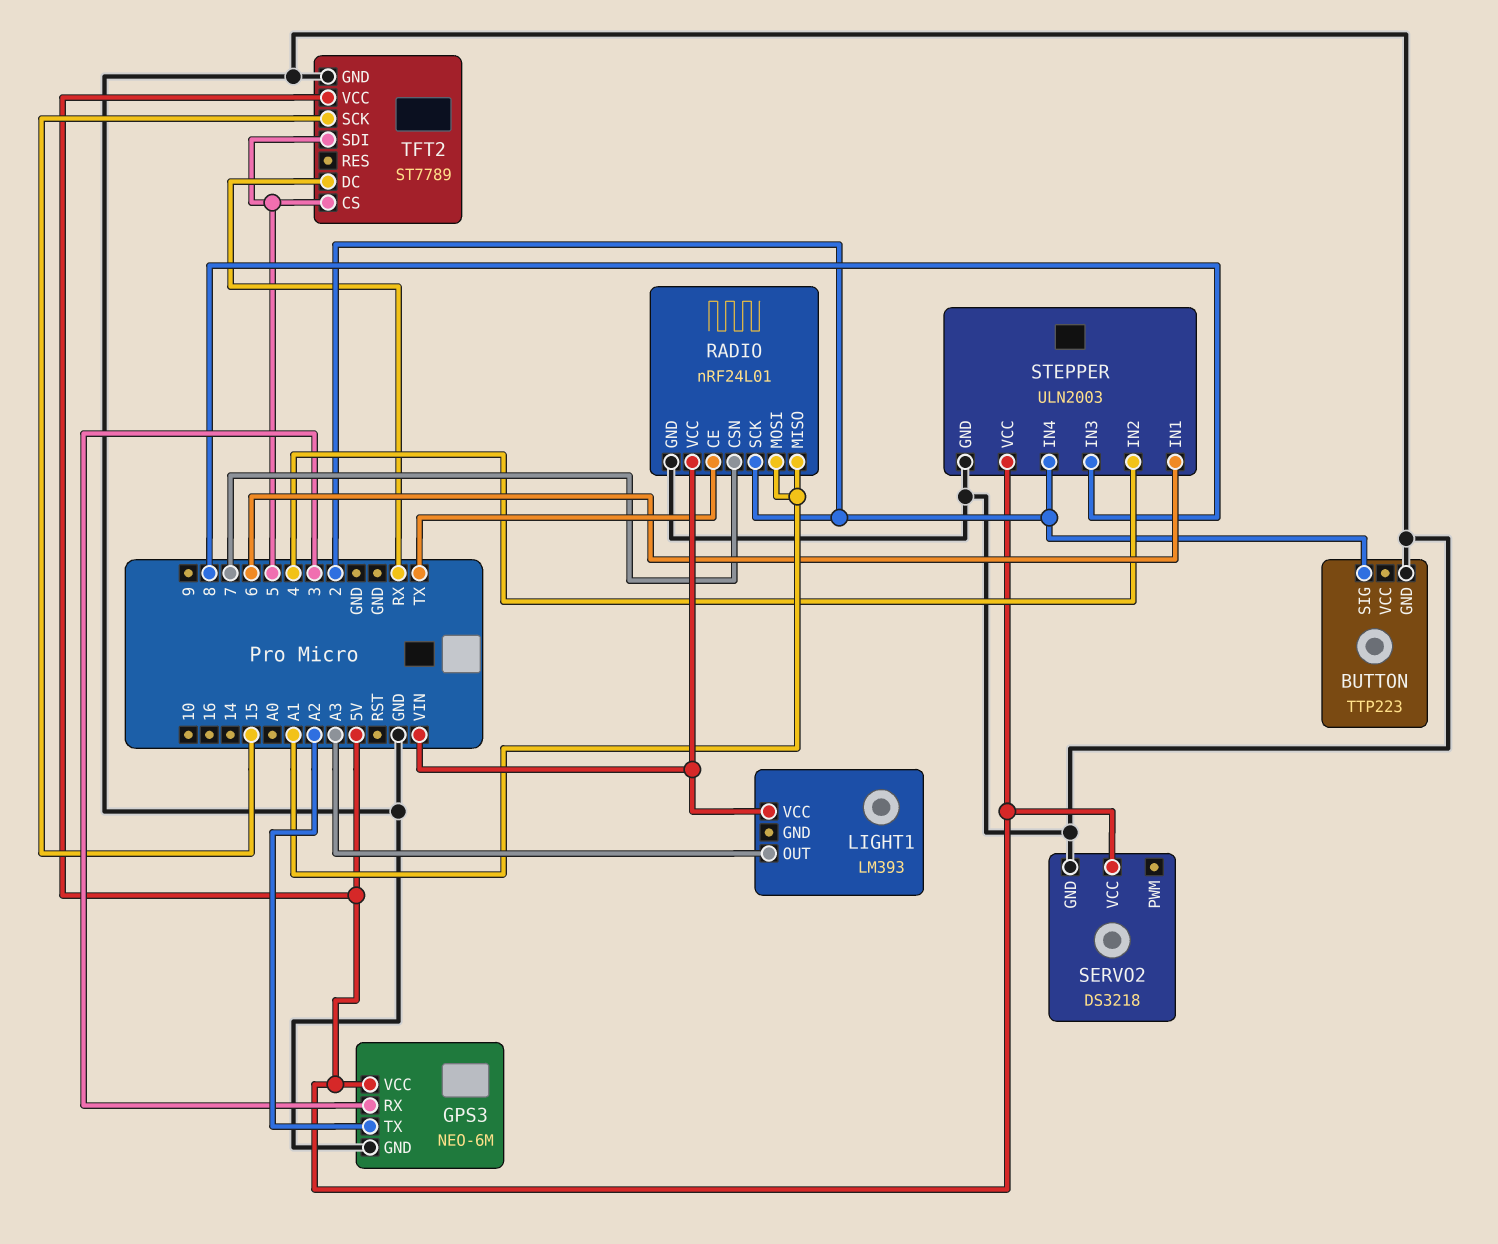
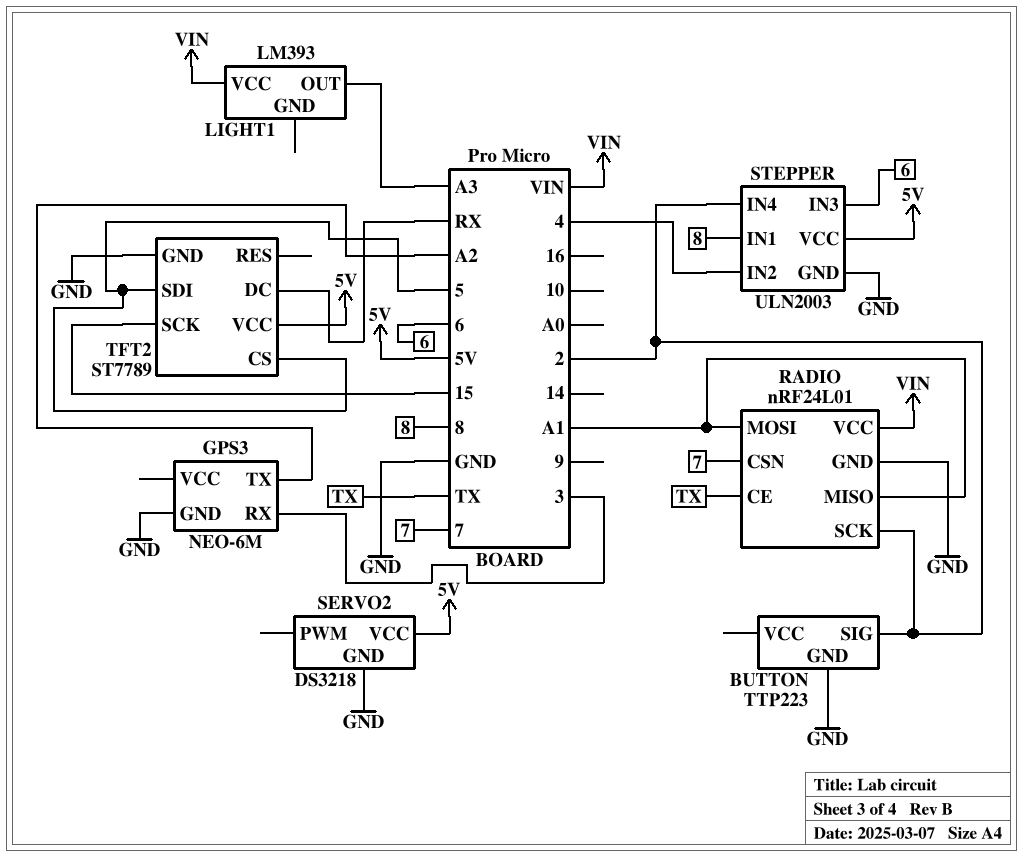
GPS3 pin VCC: 5V -> none
STEPPER pin IN1: 6 -> 8
STEPPER pin IN3: 8 -> 6

